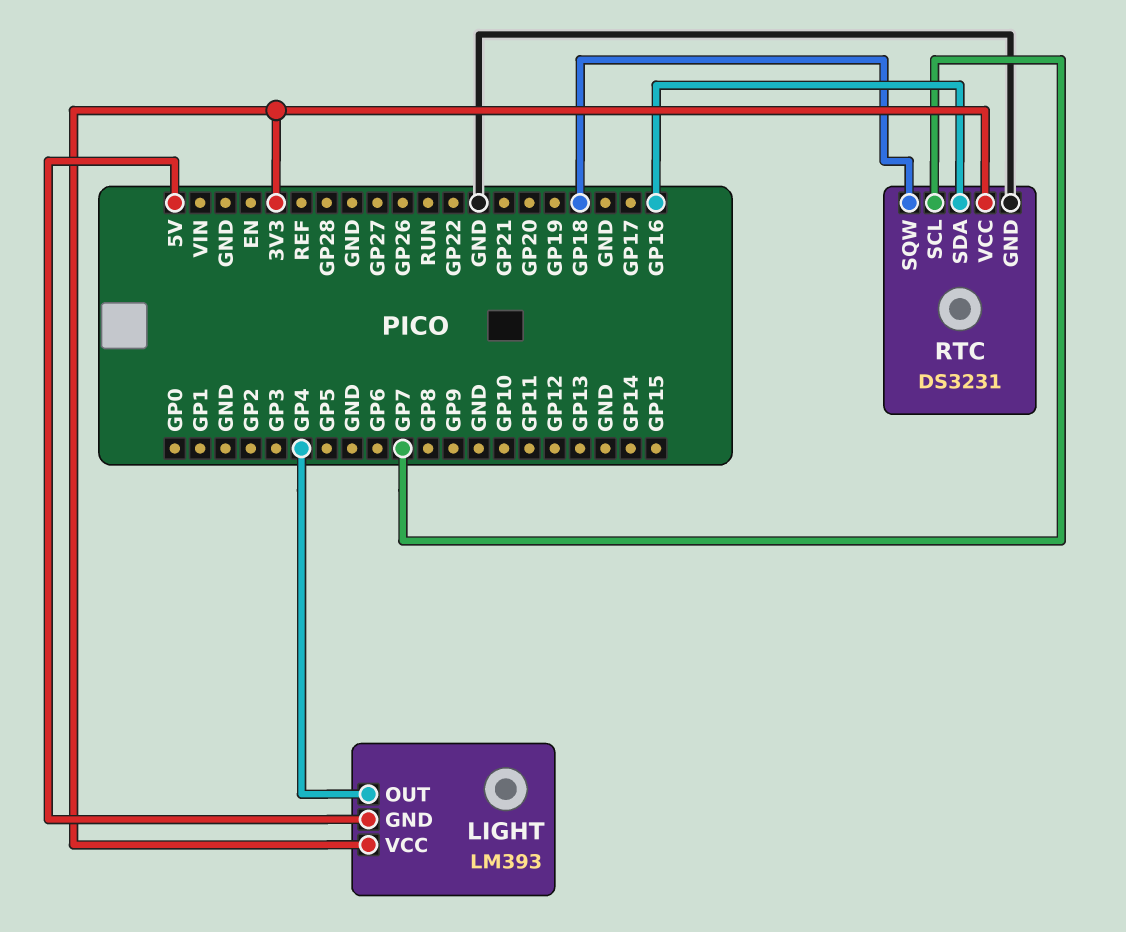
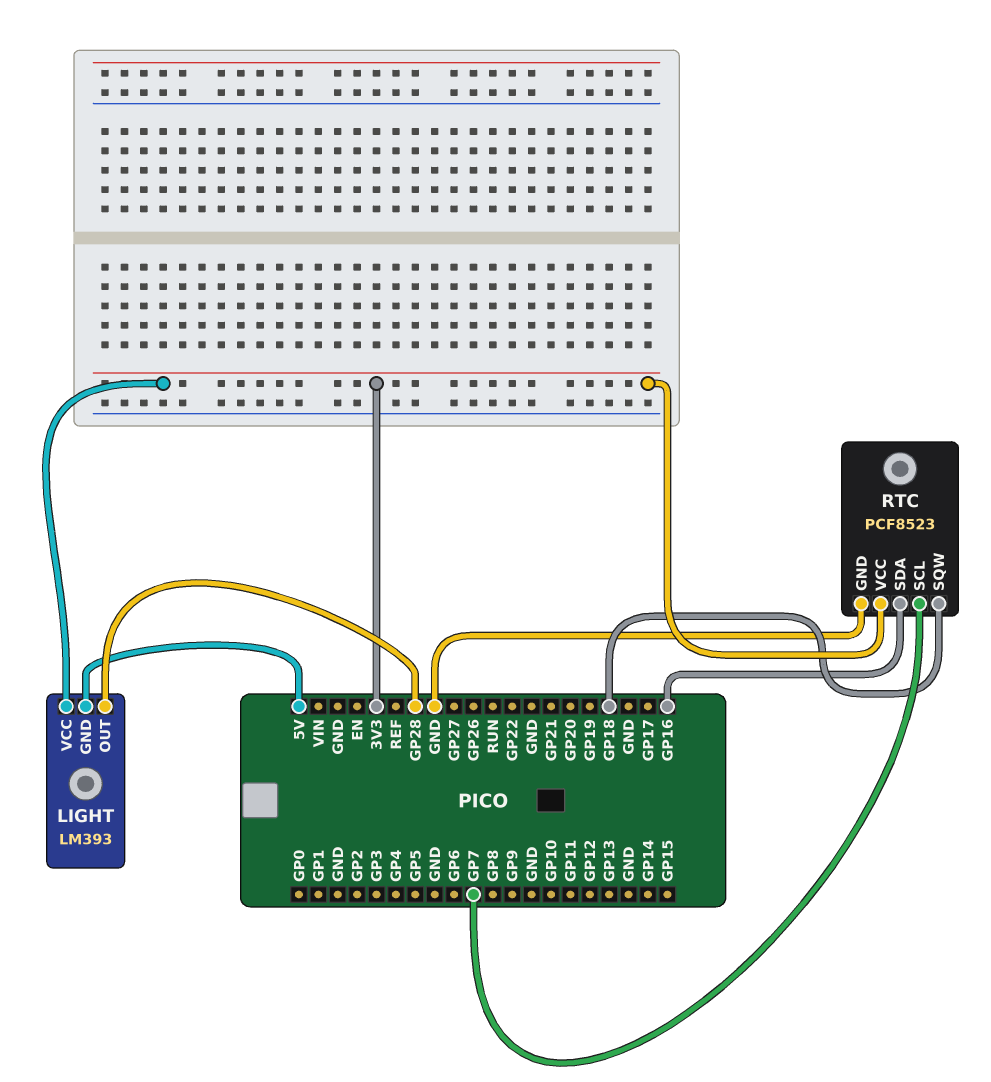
LIGHT pin OUT: GP4 -> GP28
RTC: DS3231 -> PCF8523

